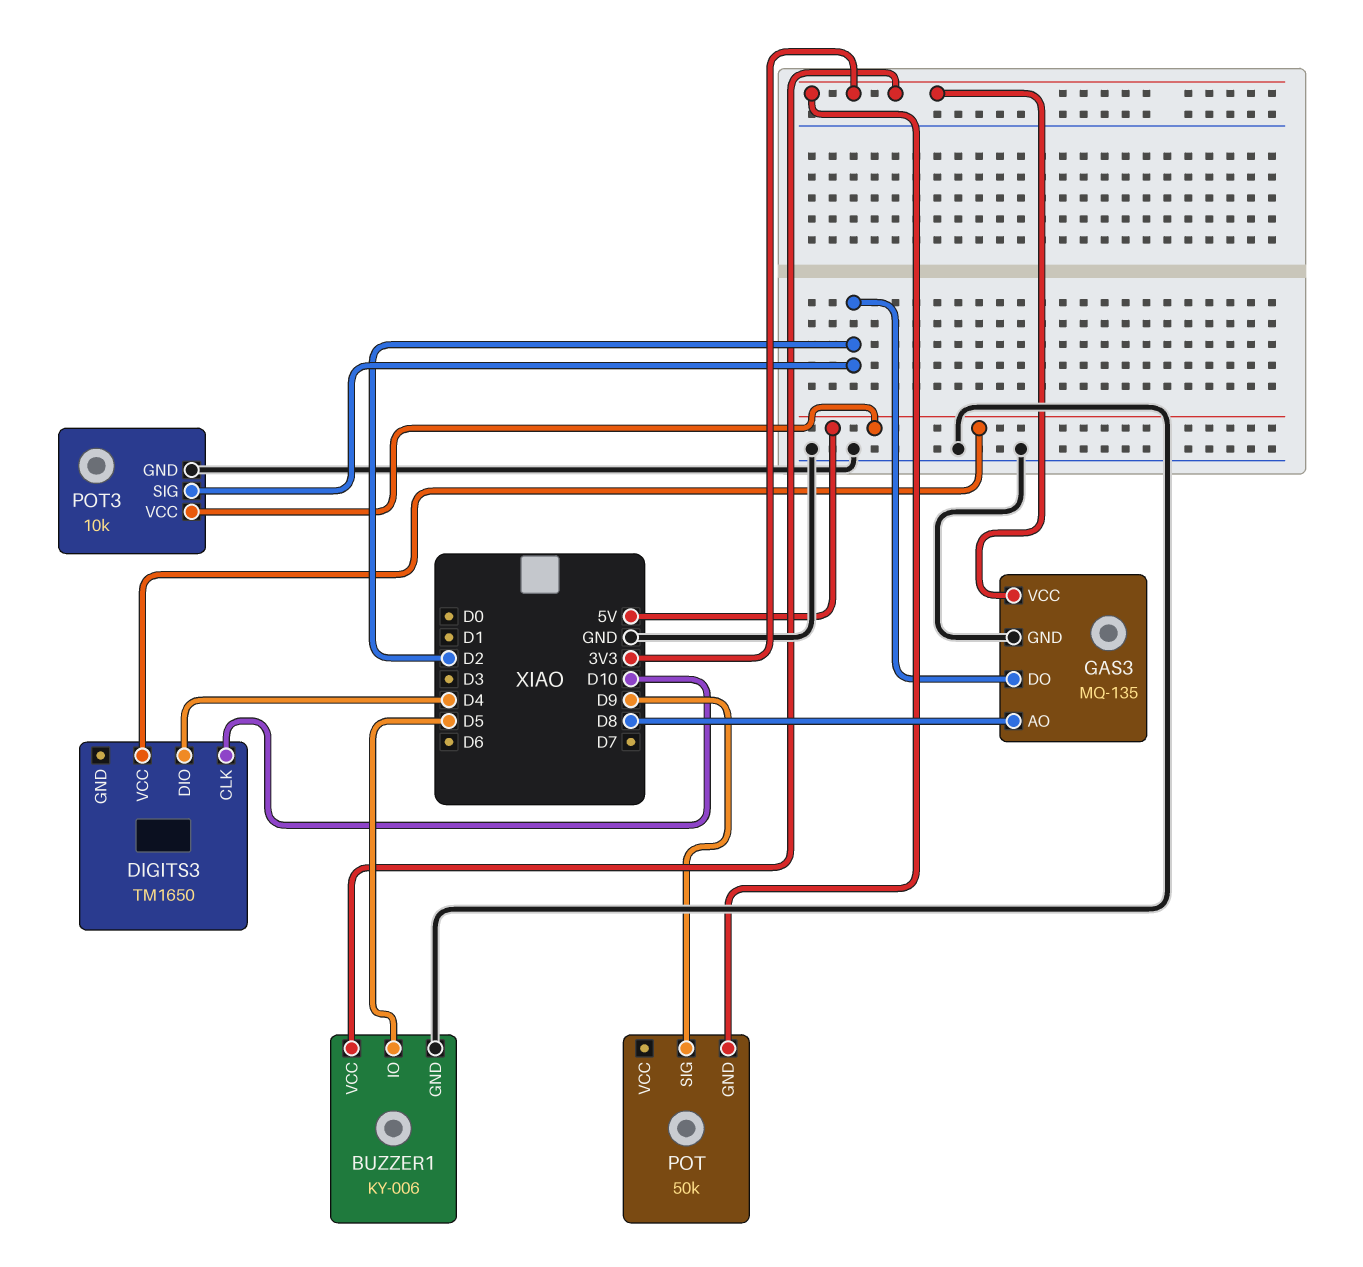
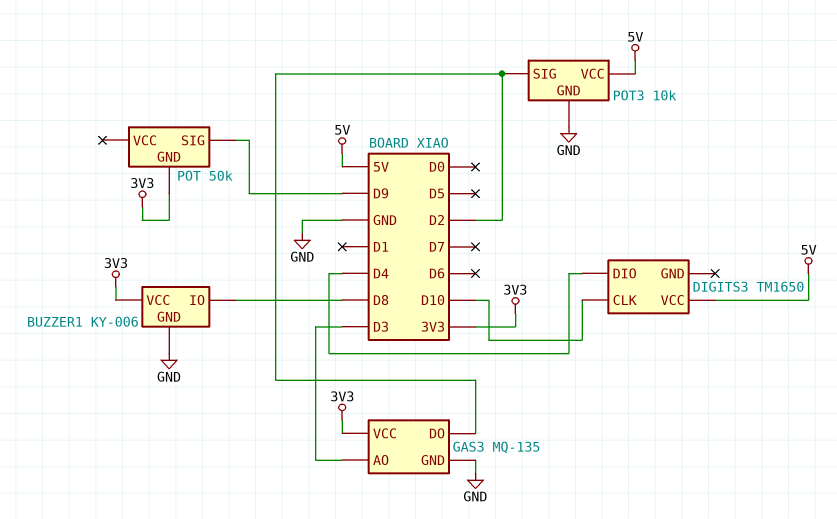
BUZZER1 pin IO: D5 -> D8
GAS3 pin AO: D8 -> D3

